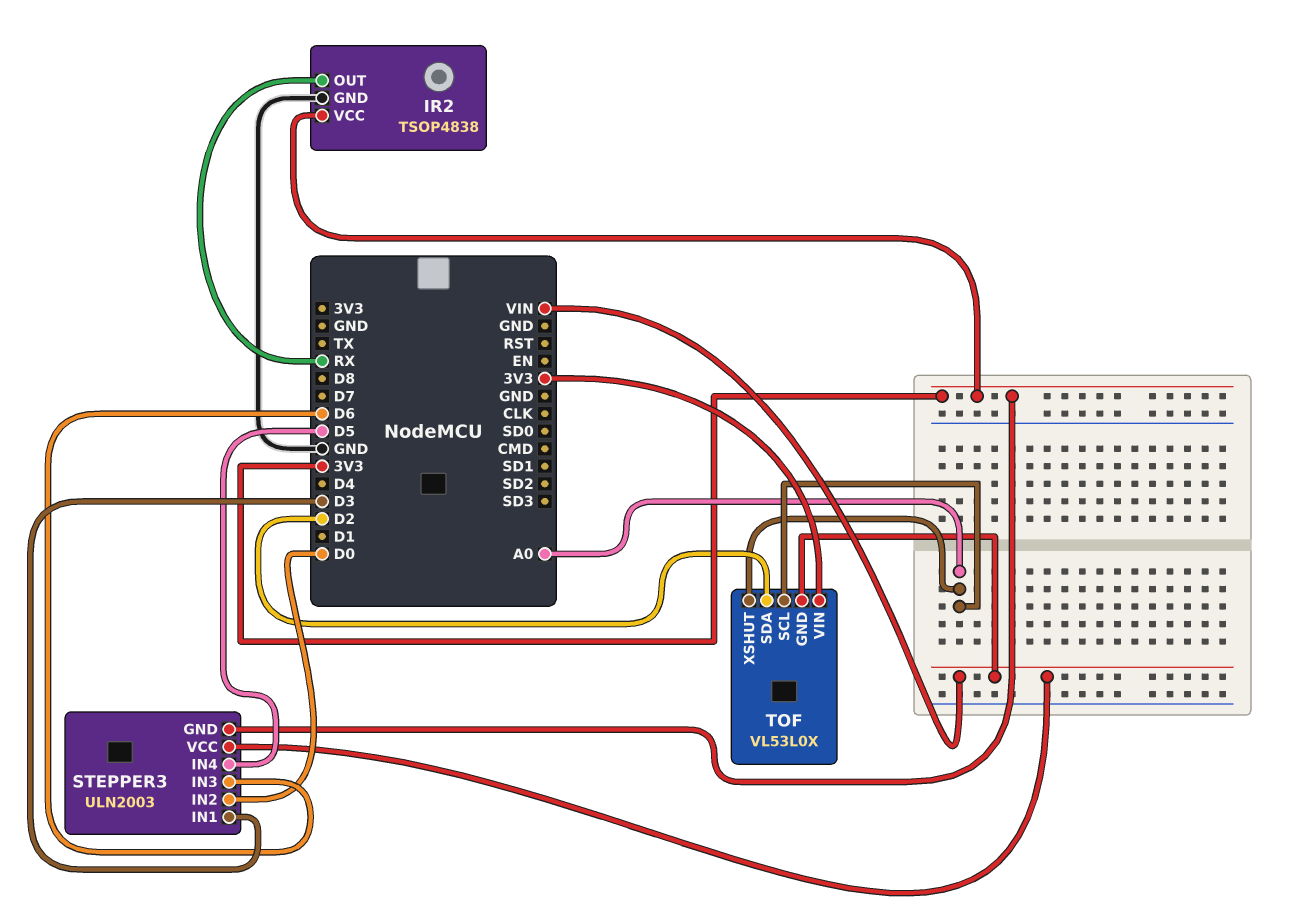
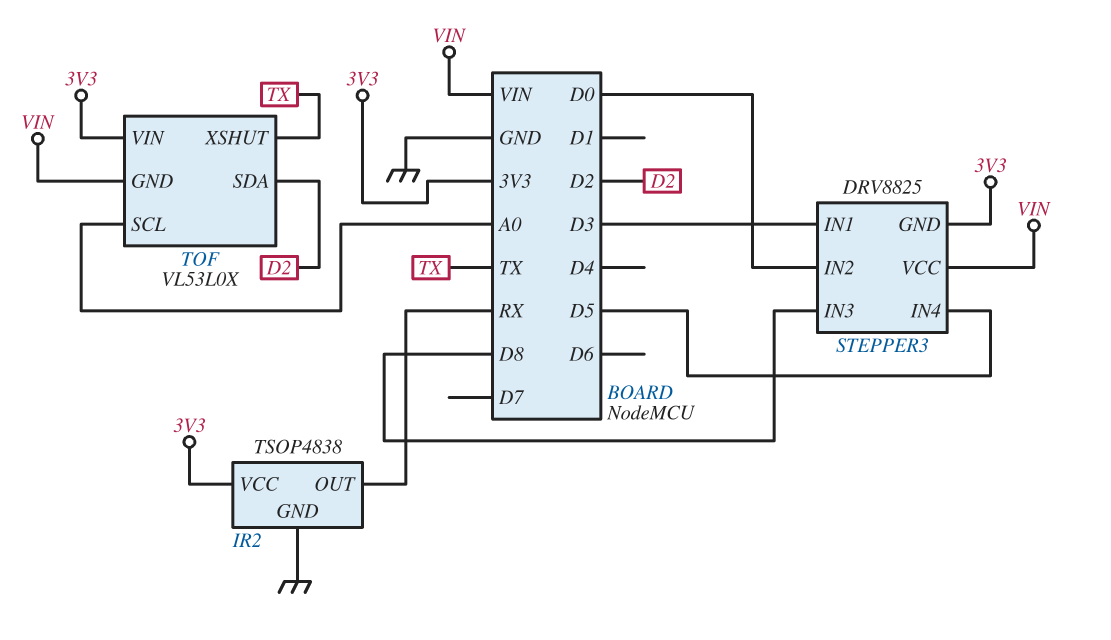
STEPPER3: ULN2003 -> DRV8825
STEPPER3 pin IN3: D6 -> D8
TOF pin XSHUT: A0 -> TX

